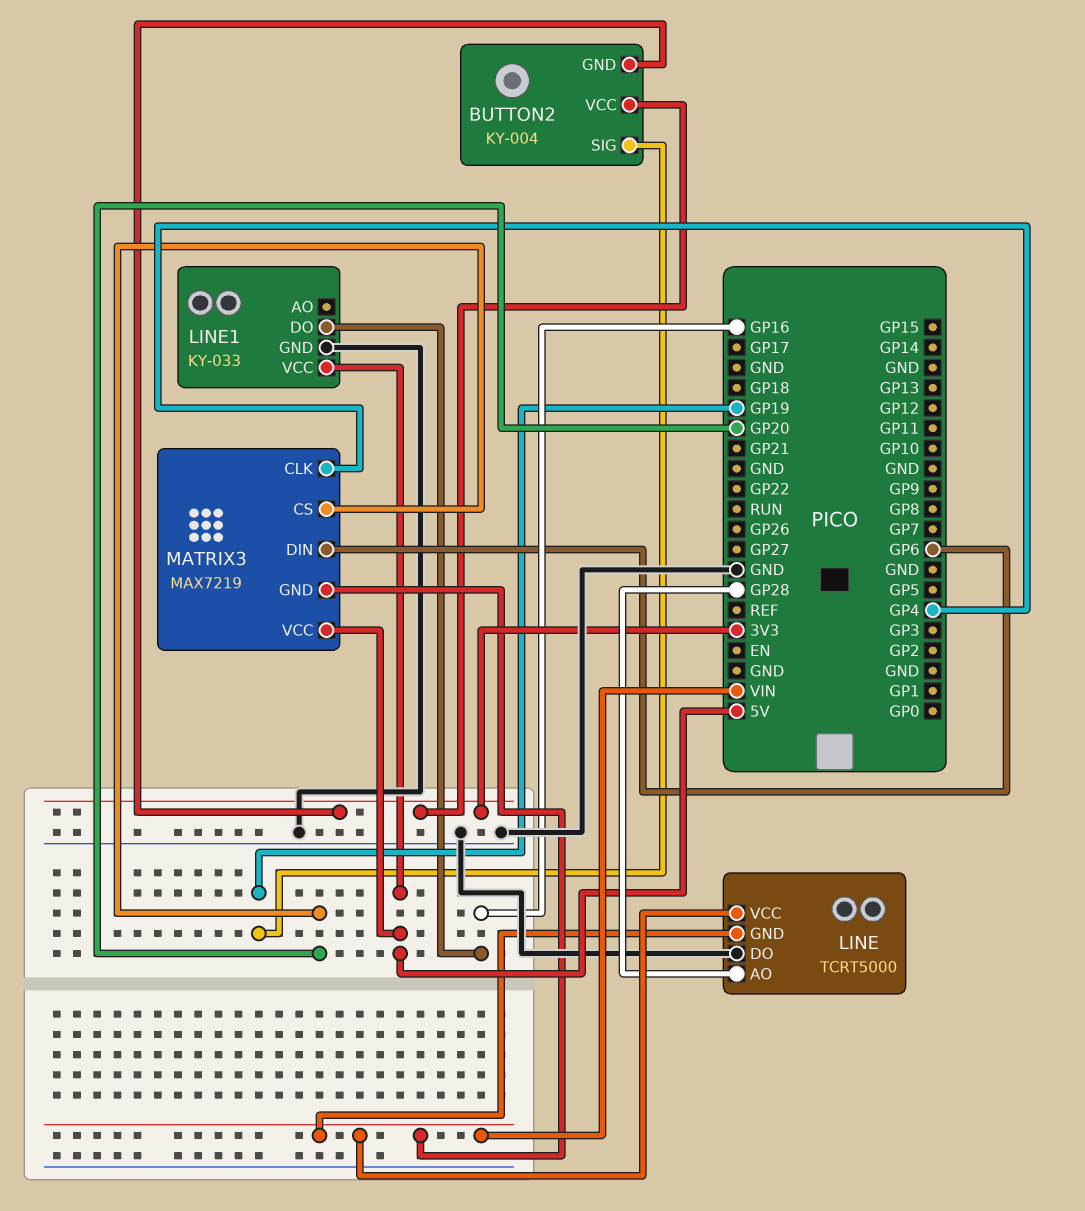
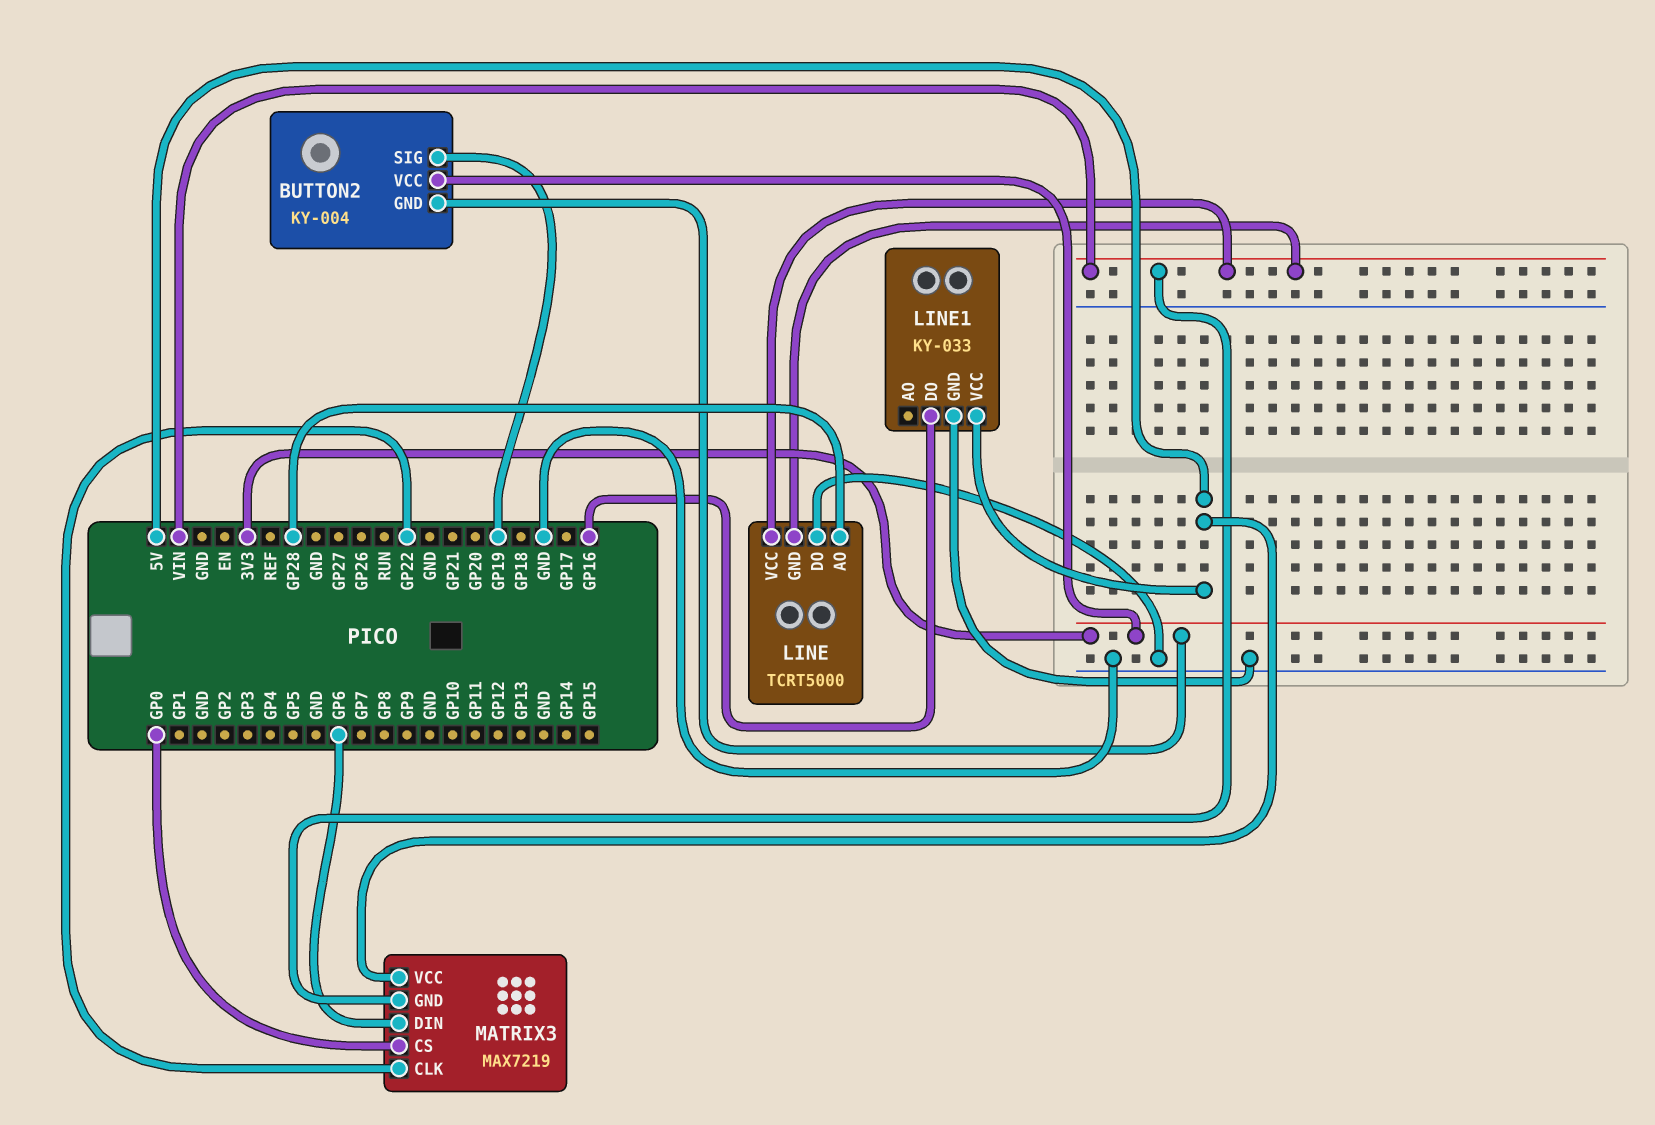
MATRIX3 pin CLK: GP4 -> GP22
MATRIX3 pin CS: GP20 -> GP0

